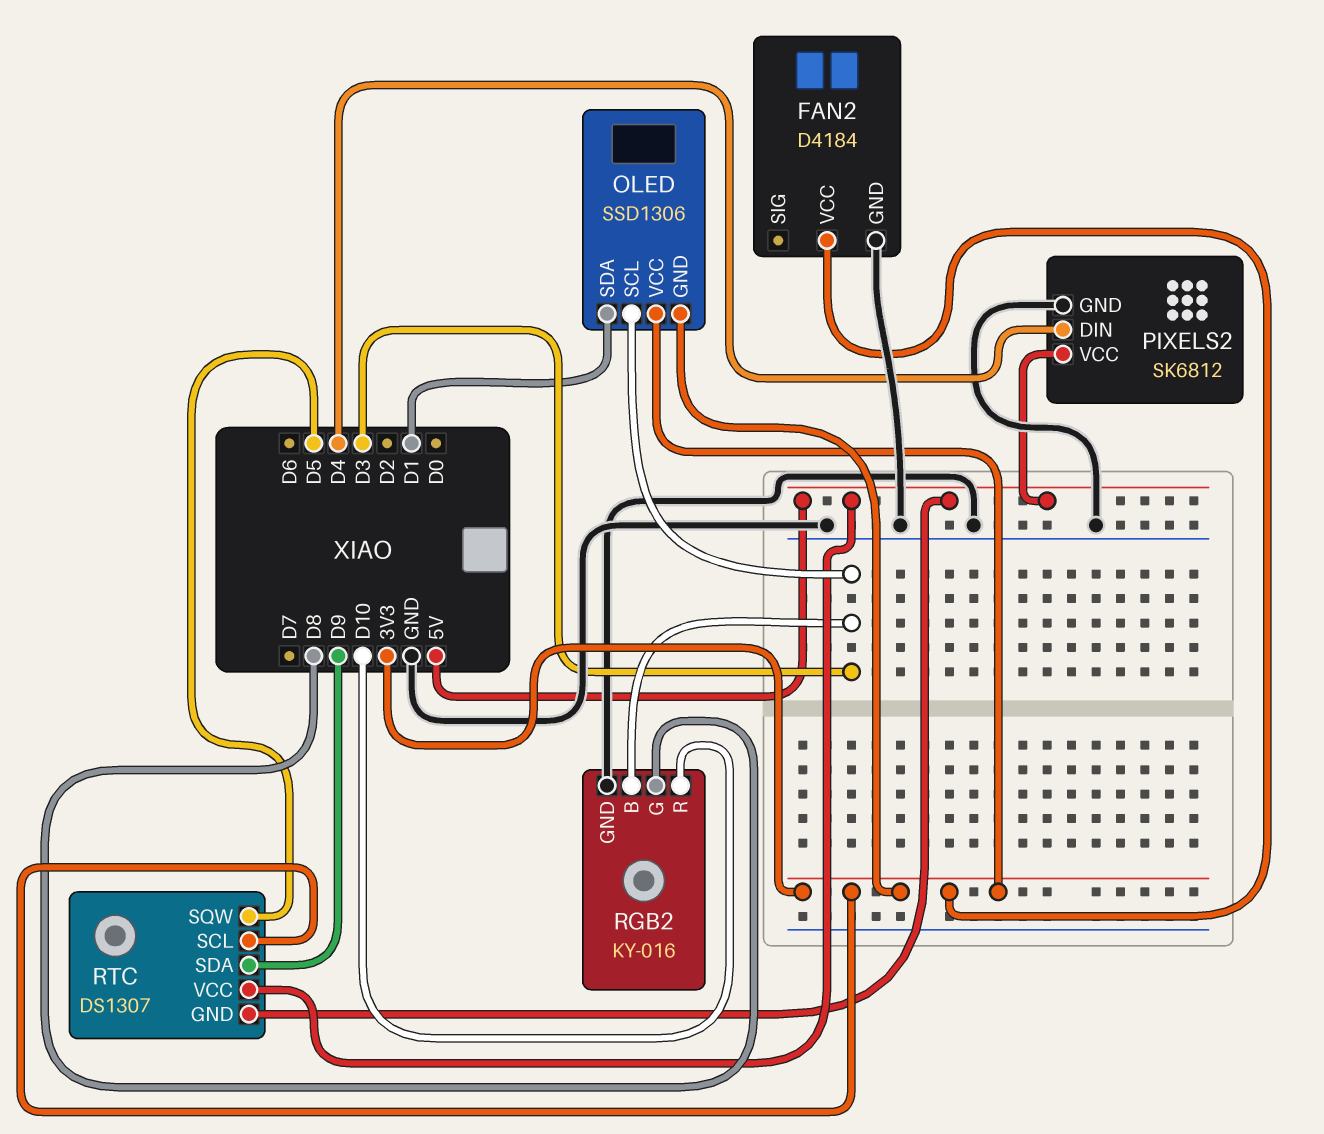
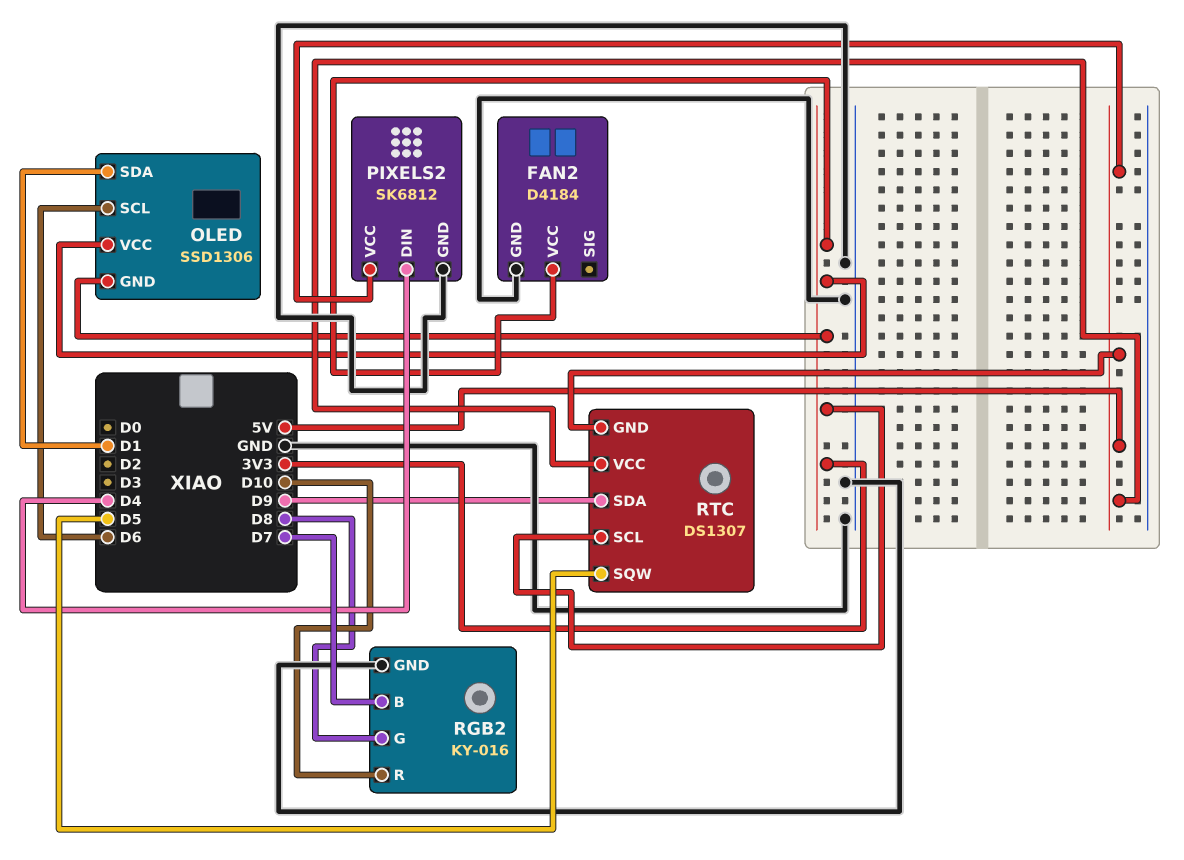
OLED pin SCL: D3 -> D6
RGB2 pin B: D3 -> D7

